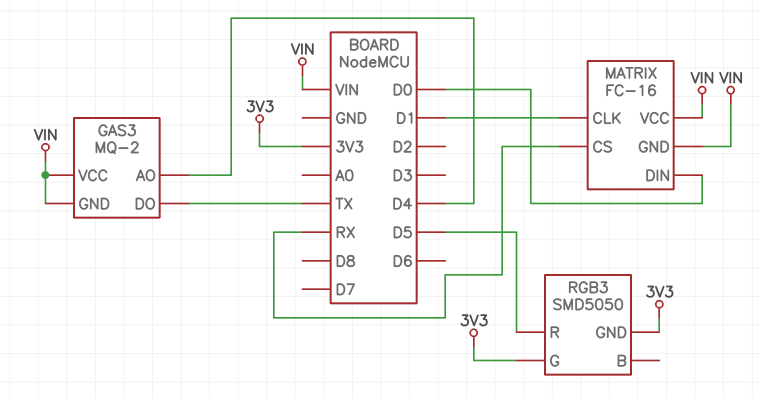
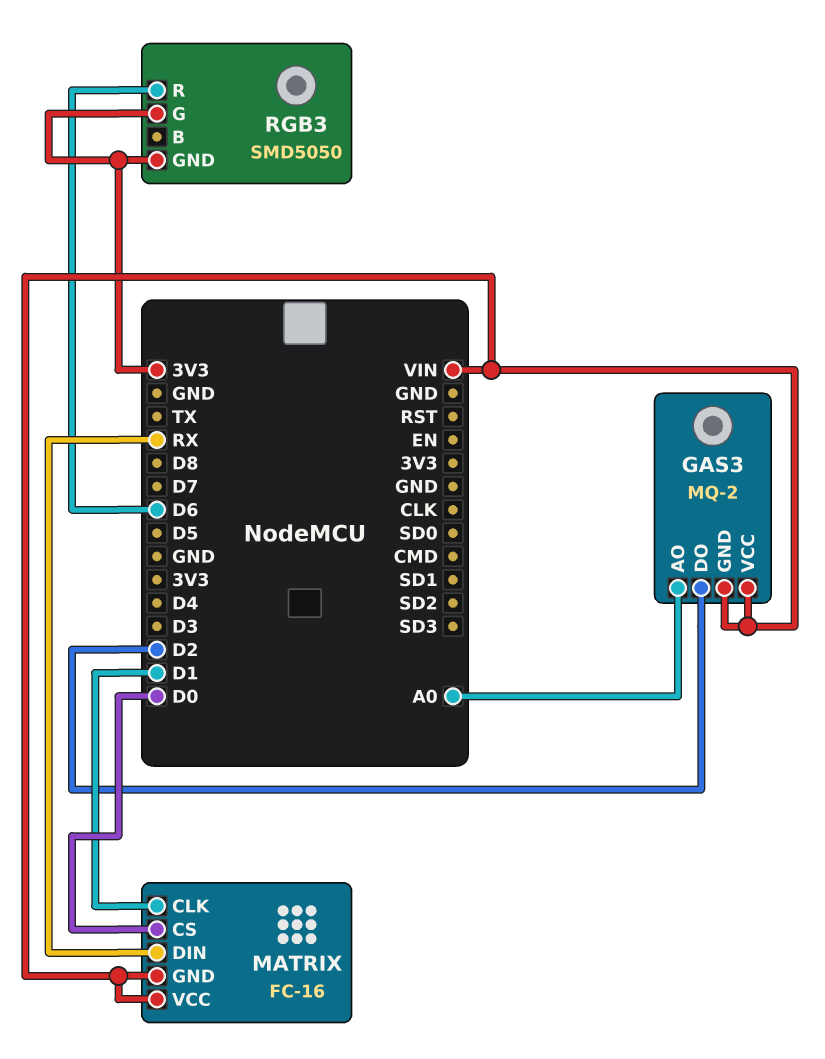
GAS3 pin AO: D4 -> A0
GAS3 pin DO: TX -> D2
MATRIX pin CS: RX -> D0
MATRIX pin DIN: D0 -> RX
RGB3 pin R: D5 -> D6

